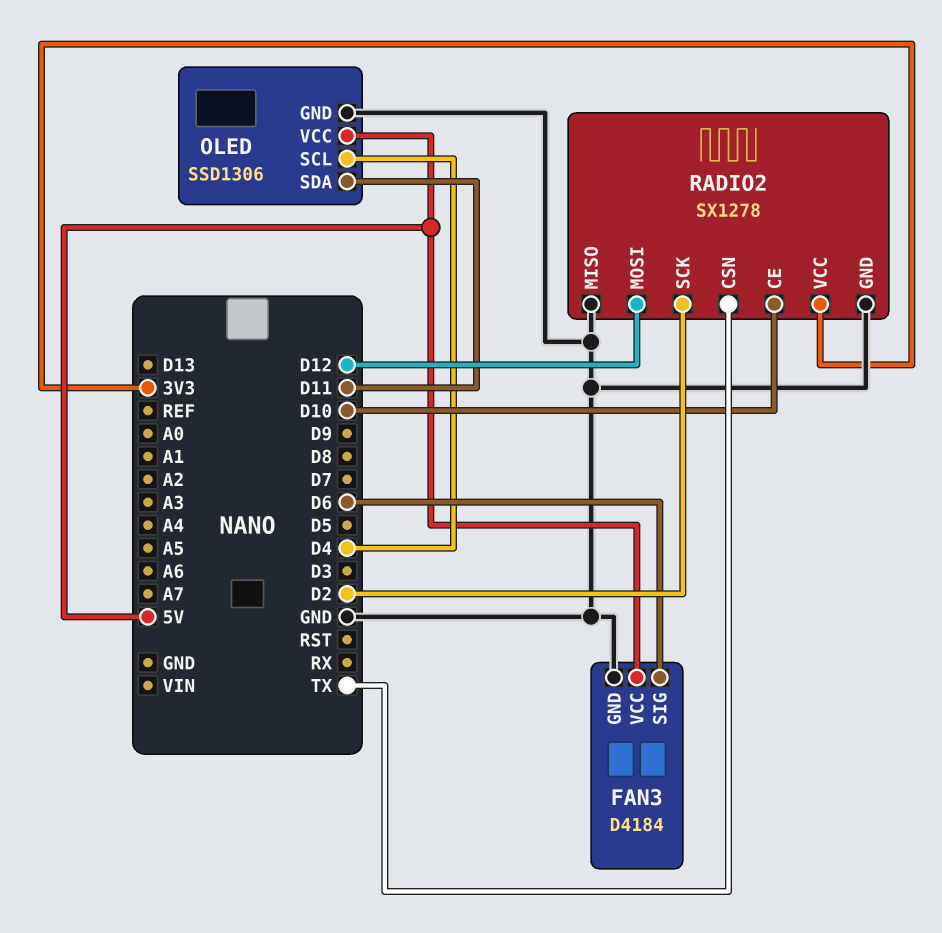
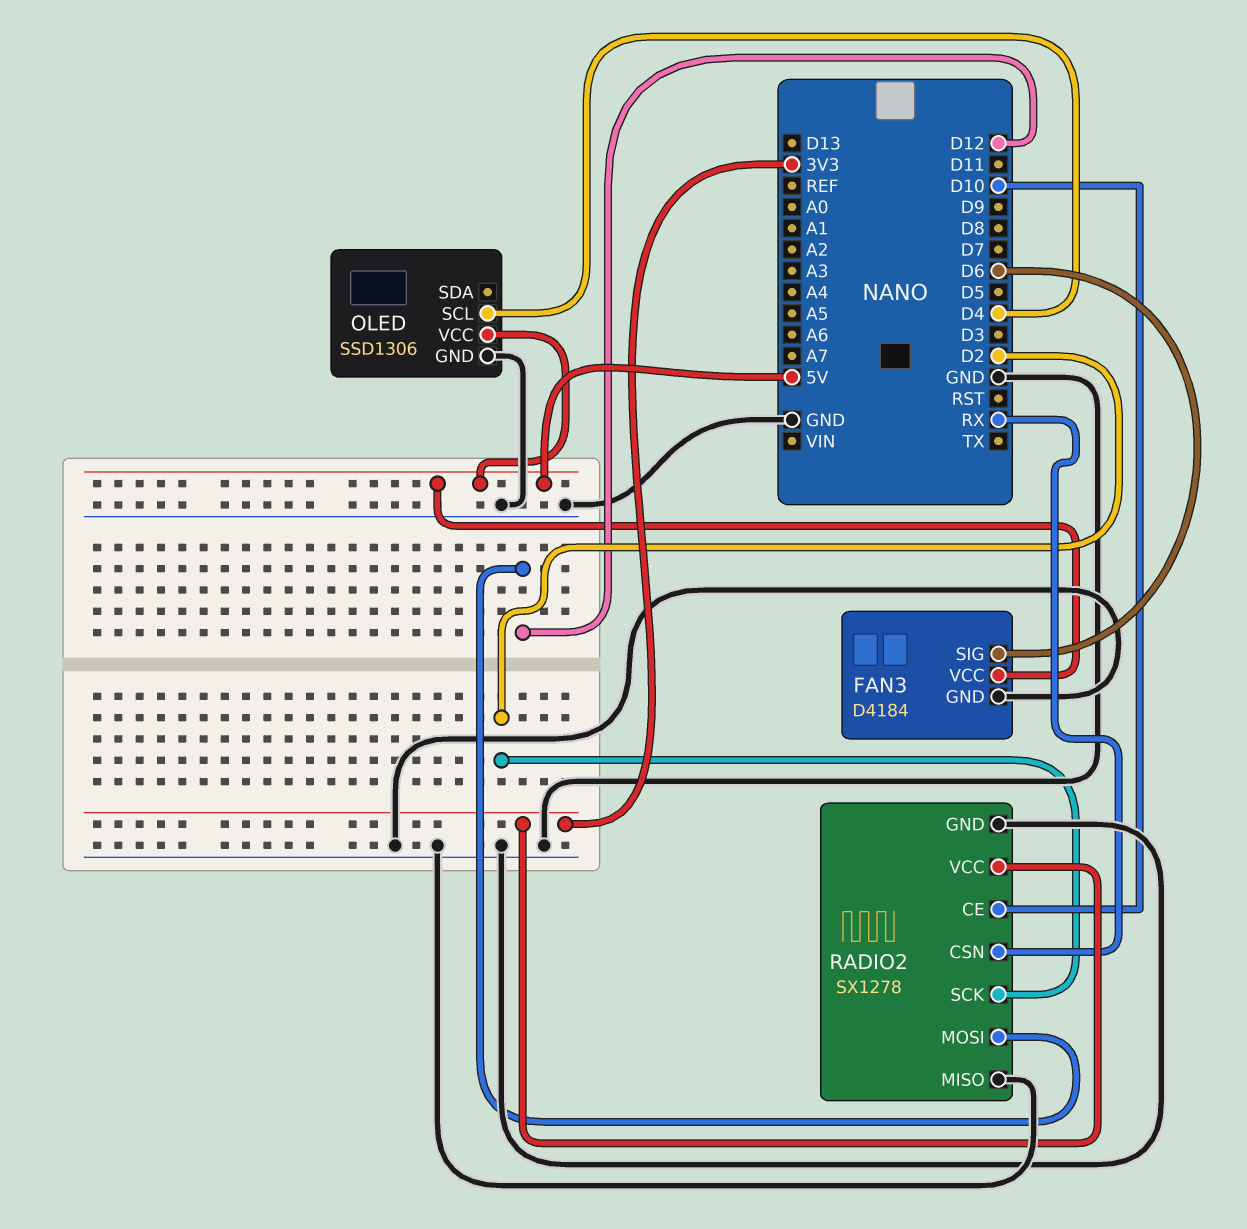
OLED pin SDA: D11 -> none
RADIO2 pin CSN: TX -> RX

